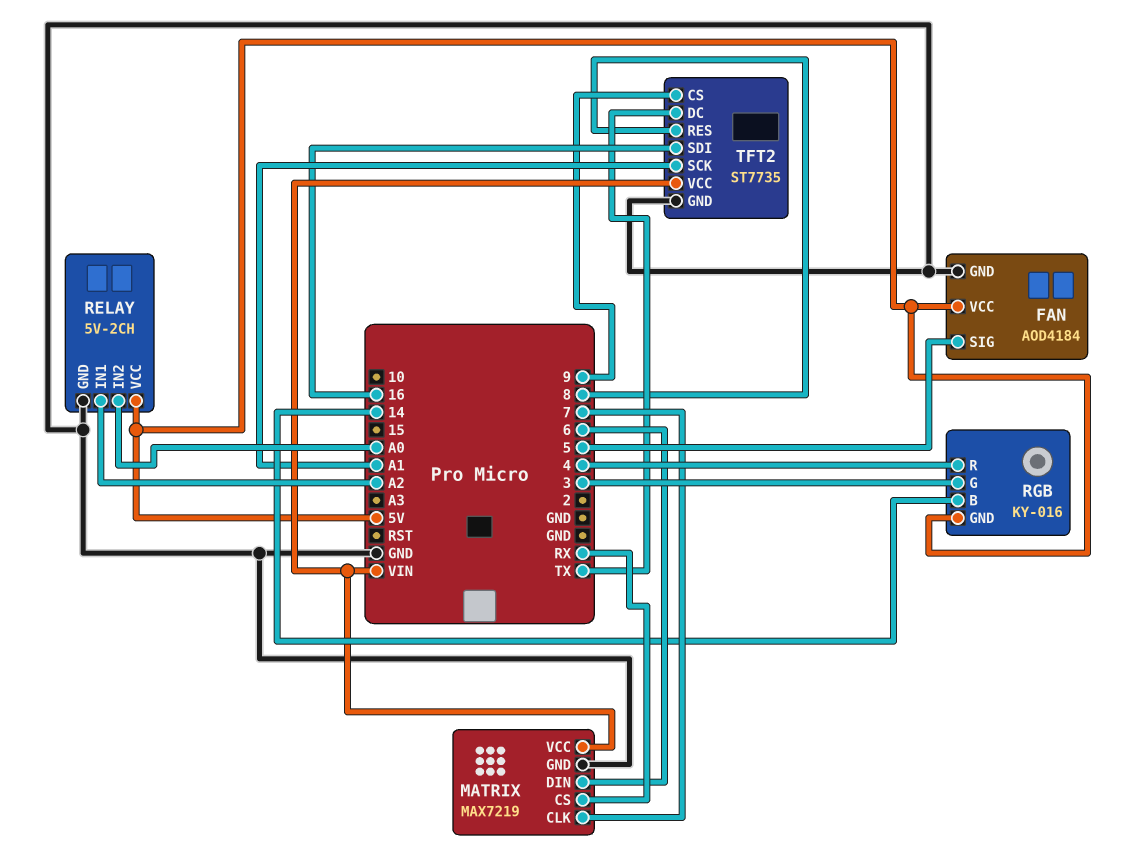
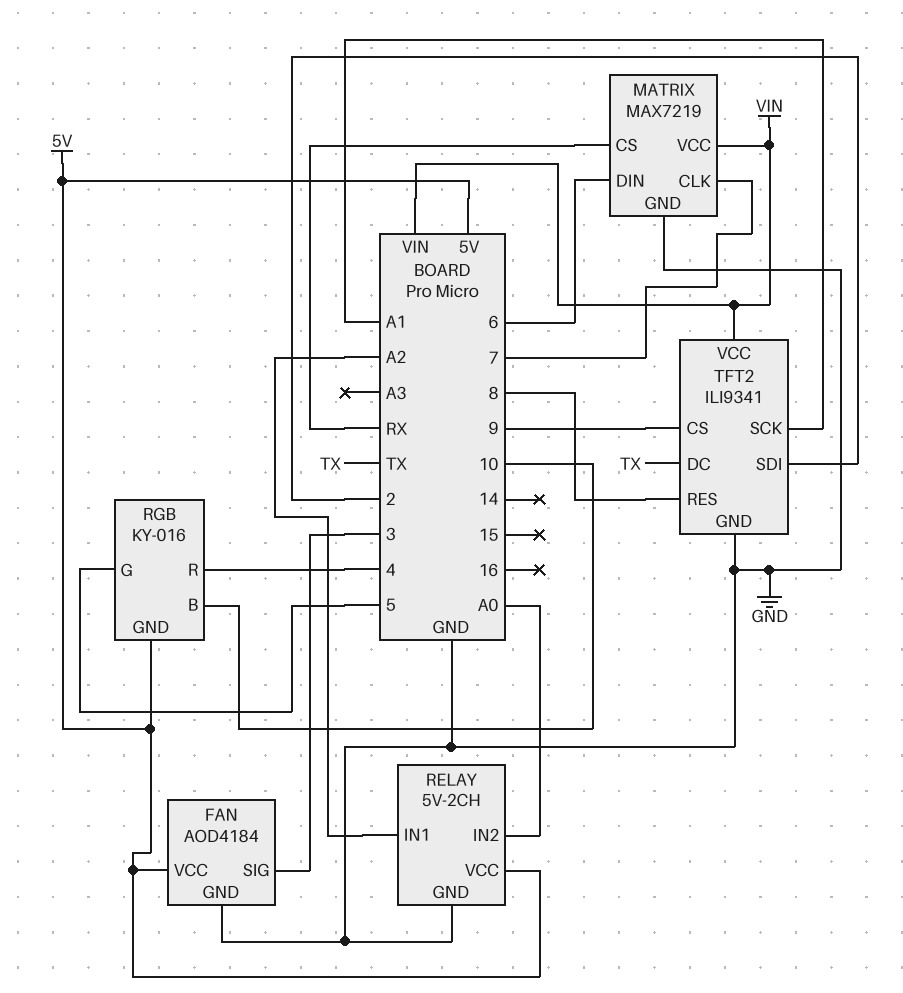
FAN pin SIG: 5 -> 3
RGB pin B: 14 -> 10
RGB pin G: 3 -> 5
TFT2: ST7735 -> ILI9341
TFT2 pin SDI: 16 -> 2

